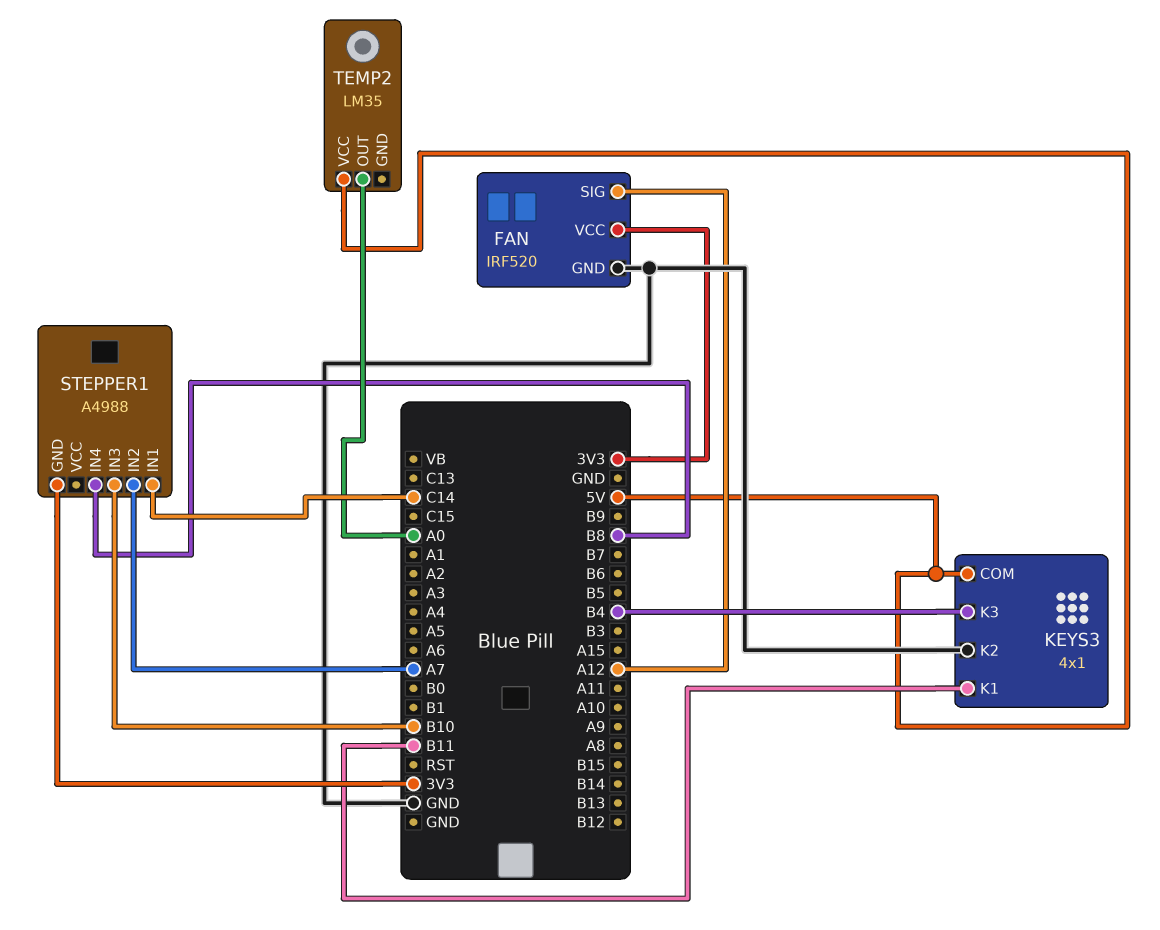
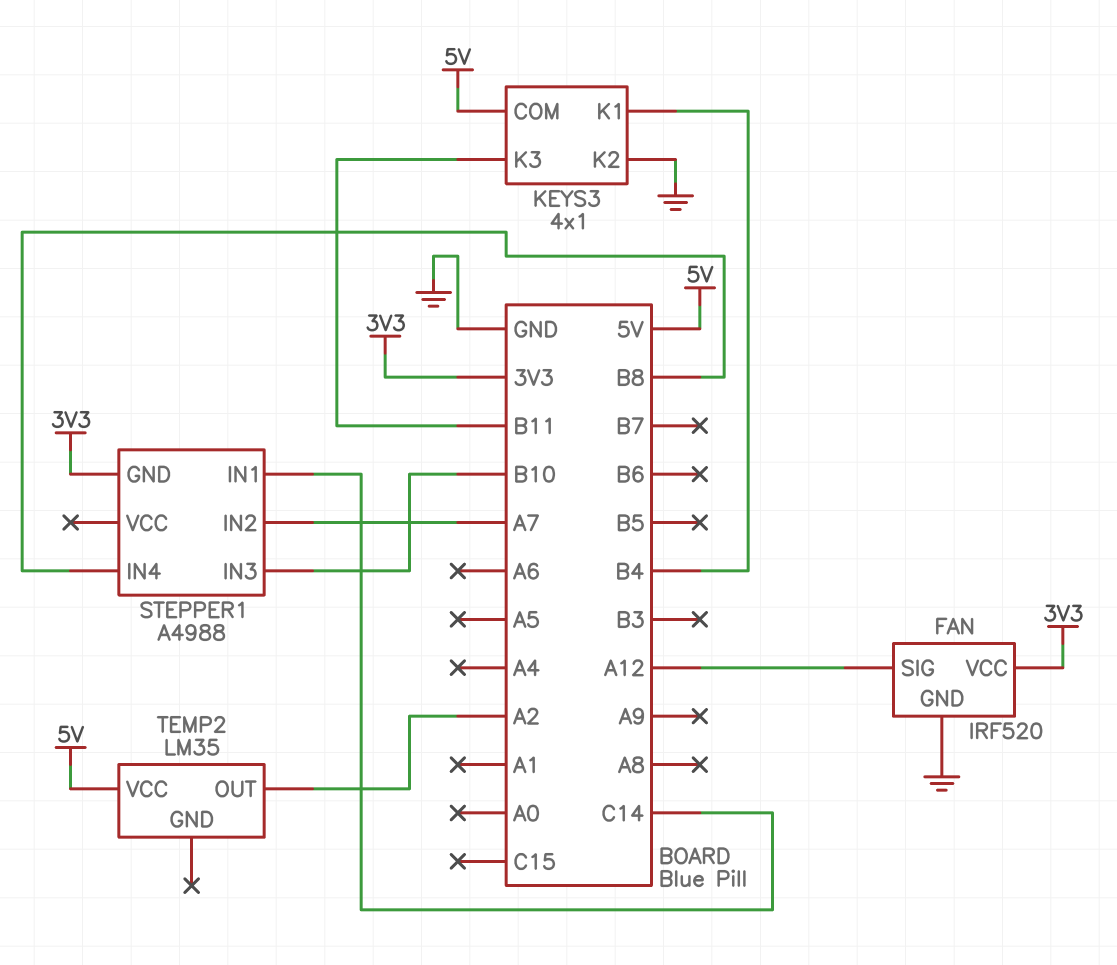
KEYS3 pin K1: B11 -> B4
KEYS3 pin K3: B4 -> B11
TEMP2 pin OUT: A0 -> A2

